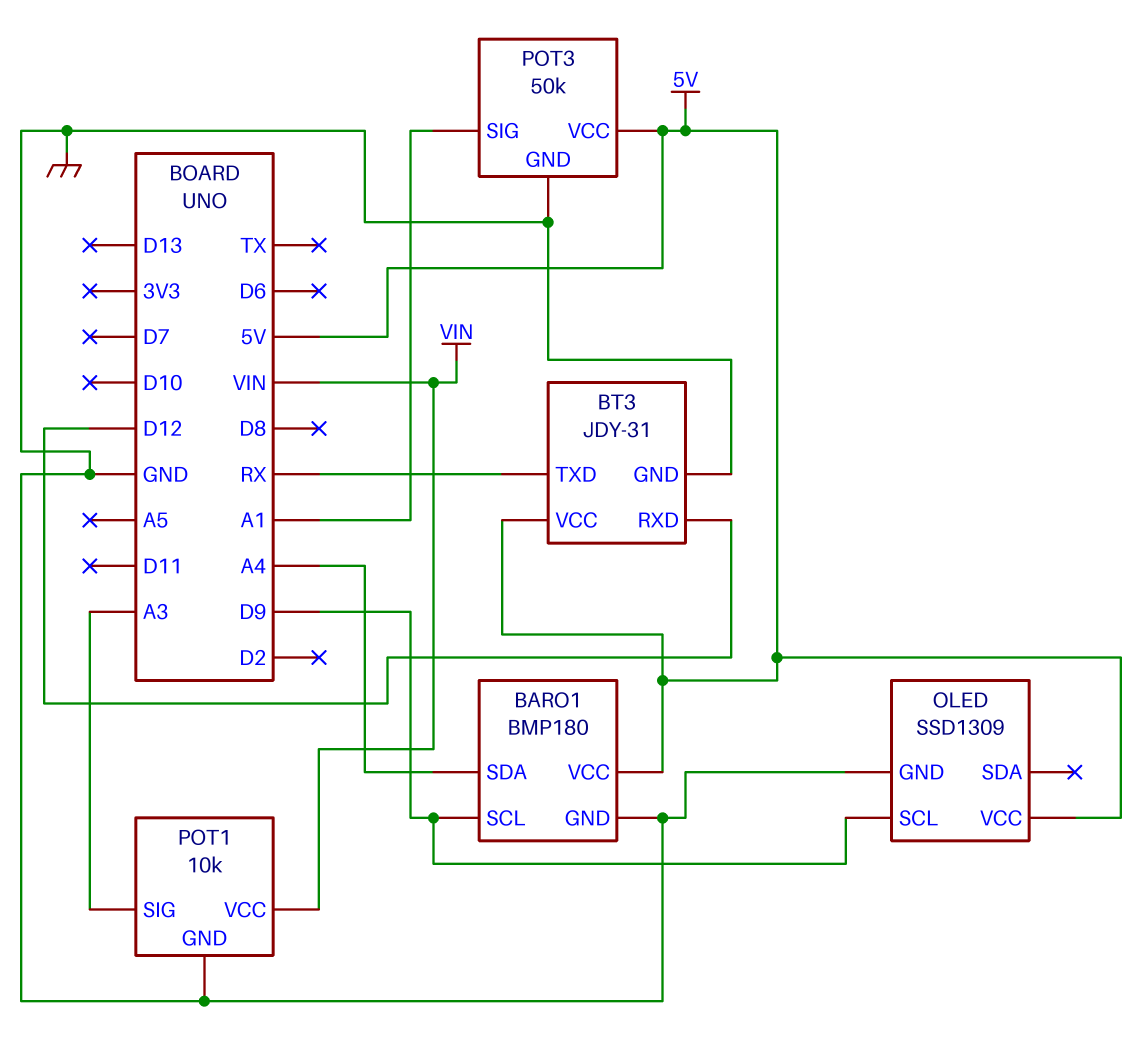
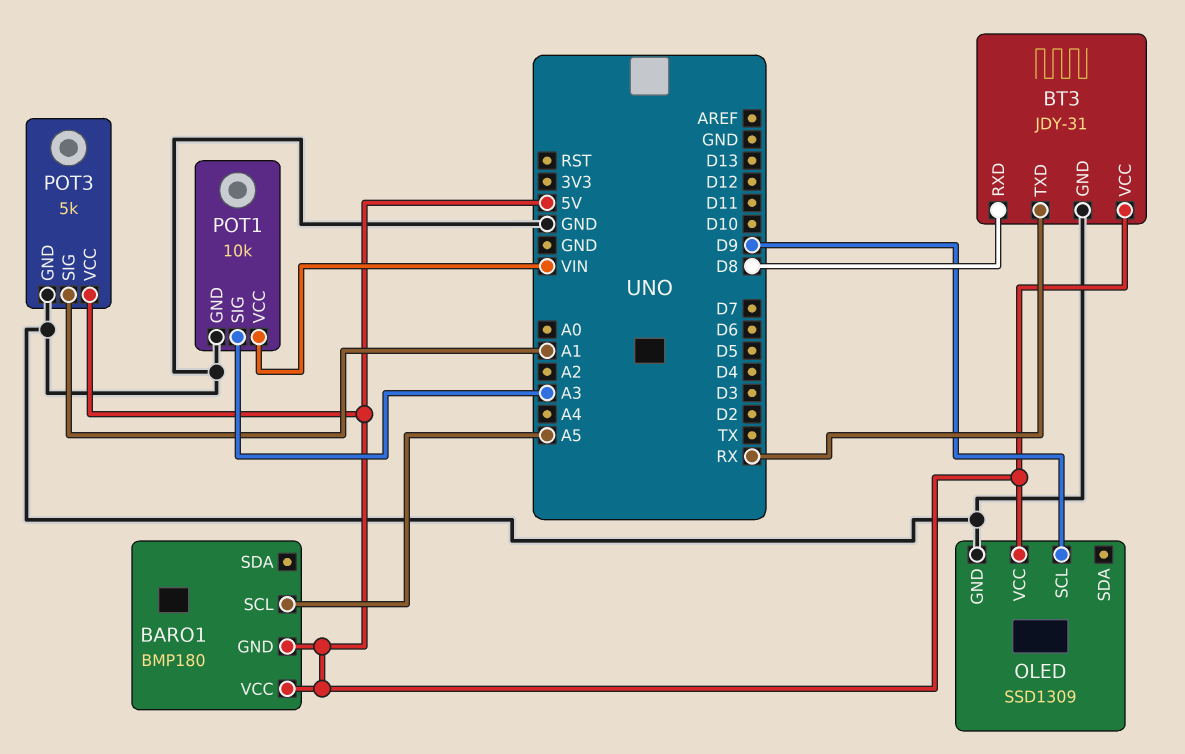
BARO1 pin GND: GND -> 5V
BARO1 pin SCL: D9 -> A5
BARO1 pin SDA: A4 -> none
BT3 pin RXD: D12 -> D8
POT3: 50k -> 5k

